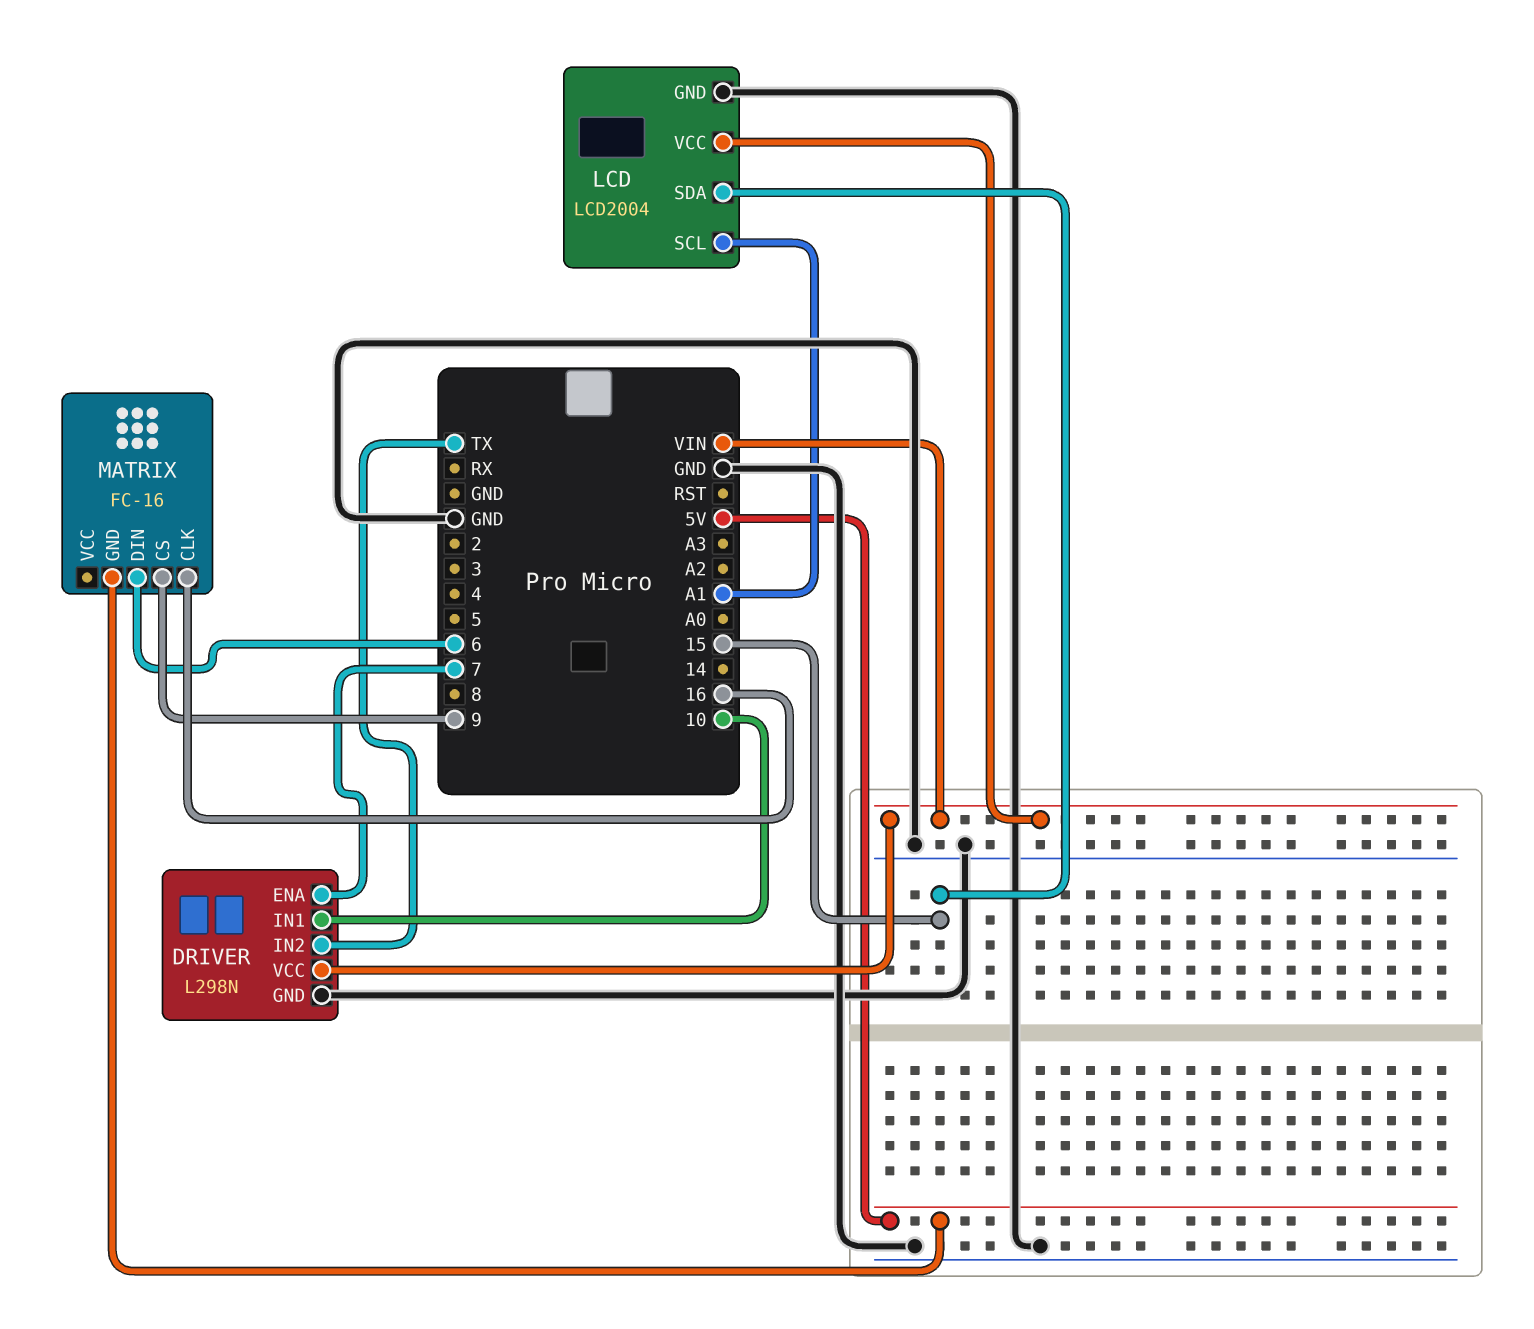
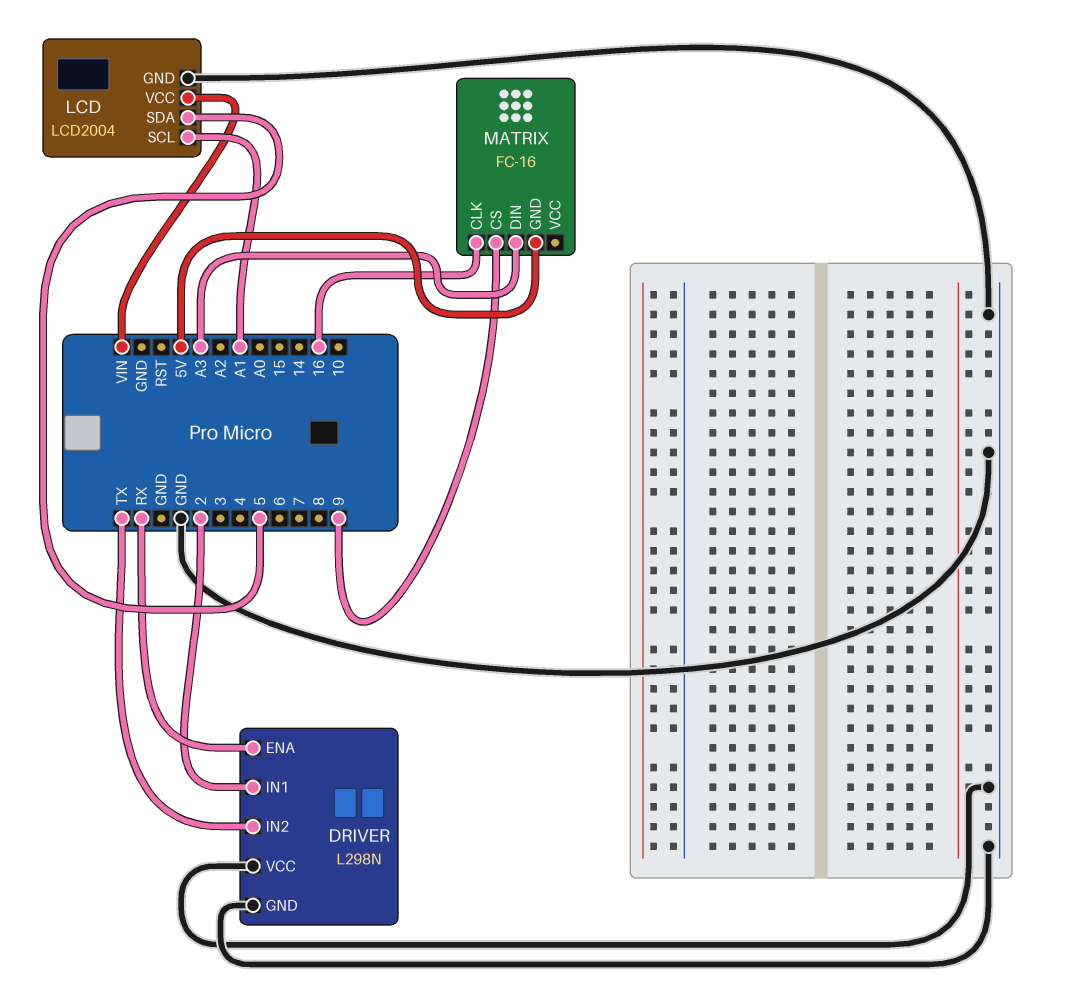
DRIVER pin ENA: 7 -> RX
DRIVER pin IN1: 10 -> 2
DRIVER pin VCC: VIN -> GND
LCD pin SDA: 15 -> 5
MATRIX pin DIN: 6 -> A3

